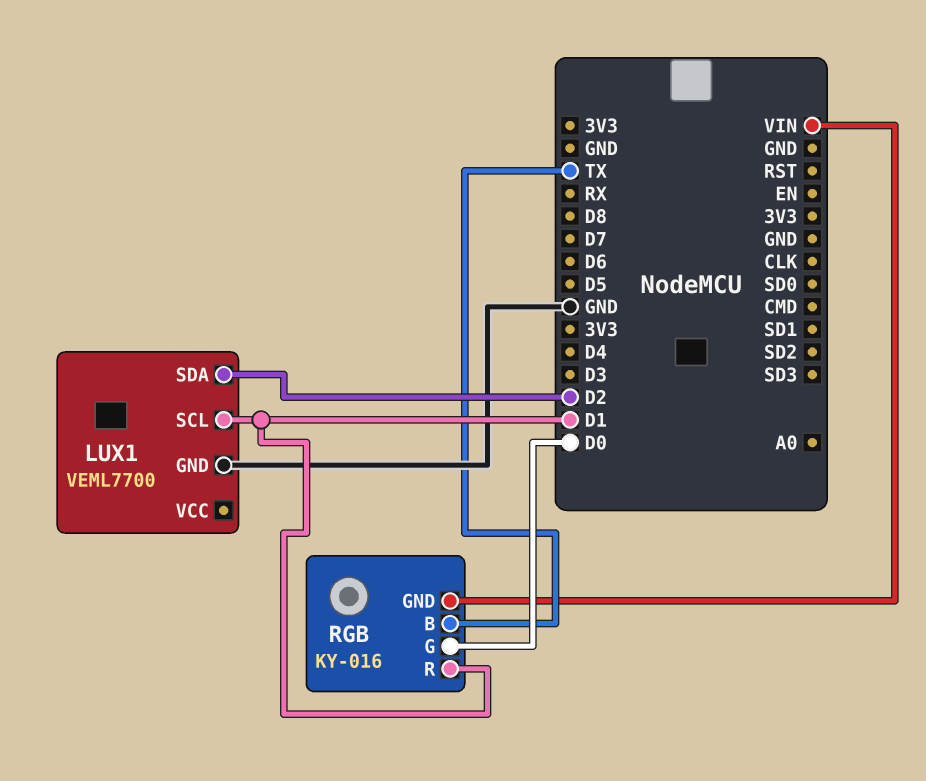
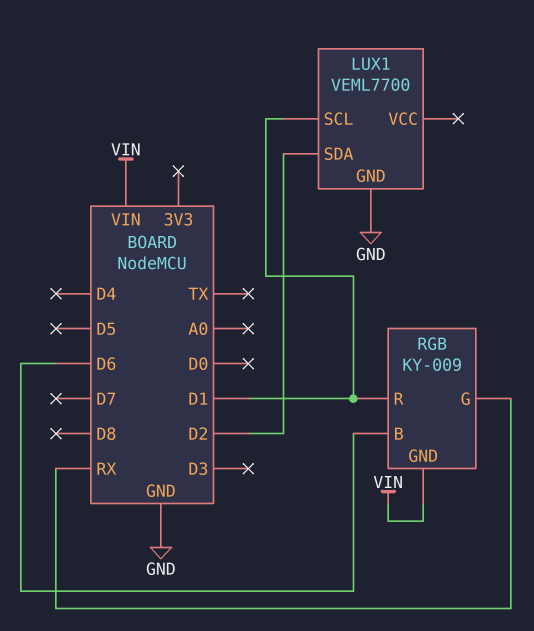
RGB: KY-016 -> KY-009
RGB pin B: TX -> D6
RGB pin G: D0 -> RX

